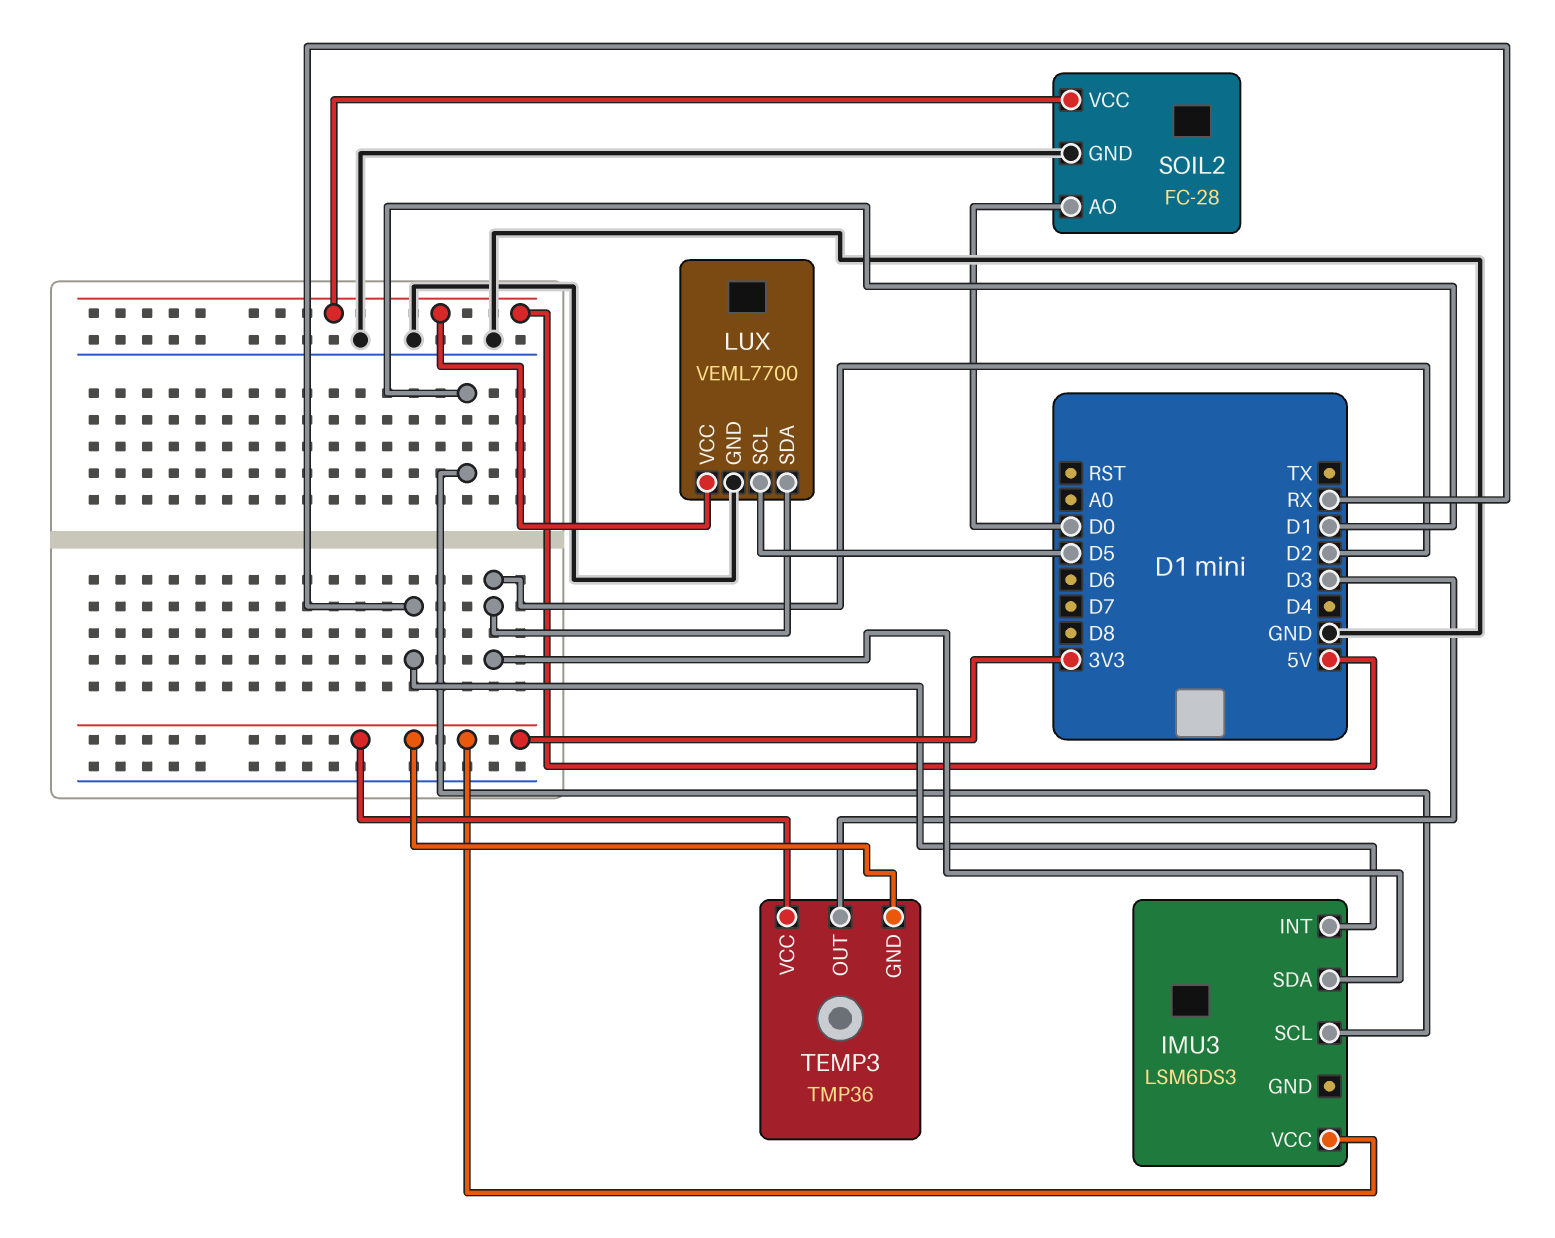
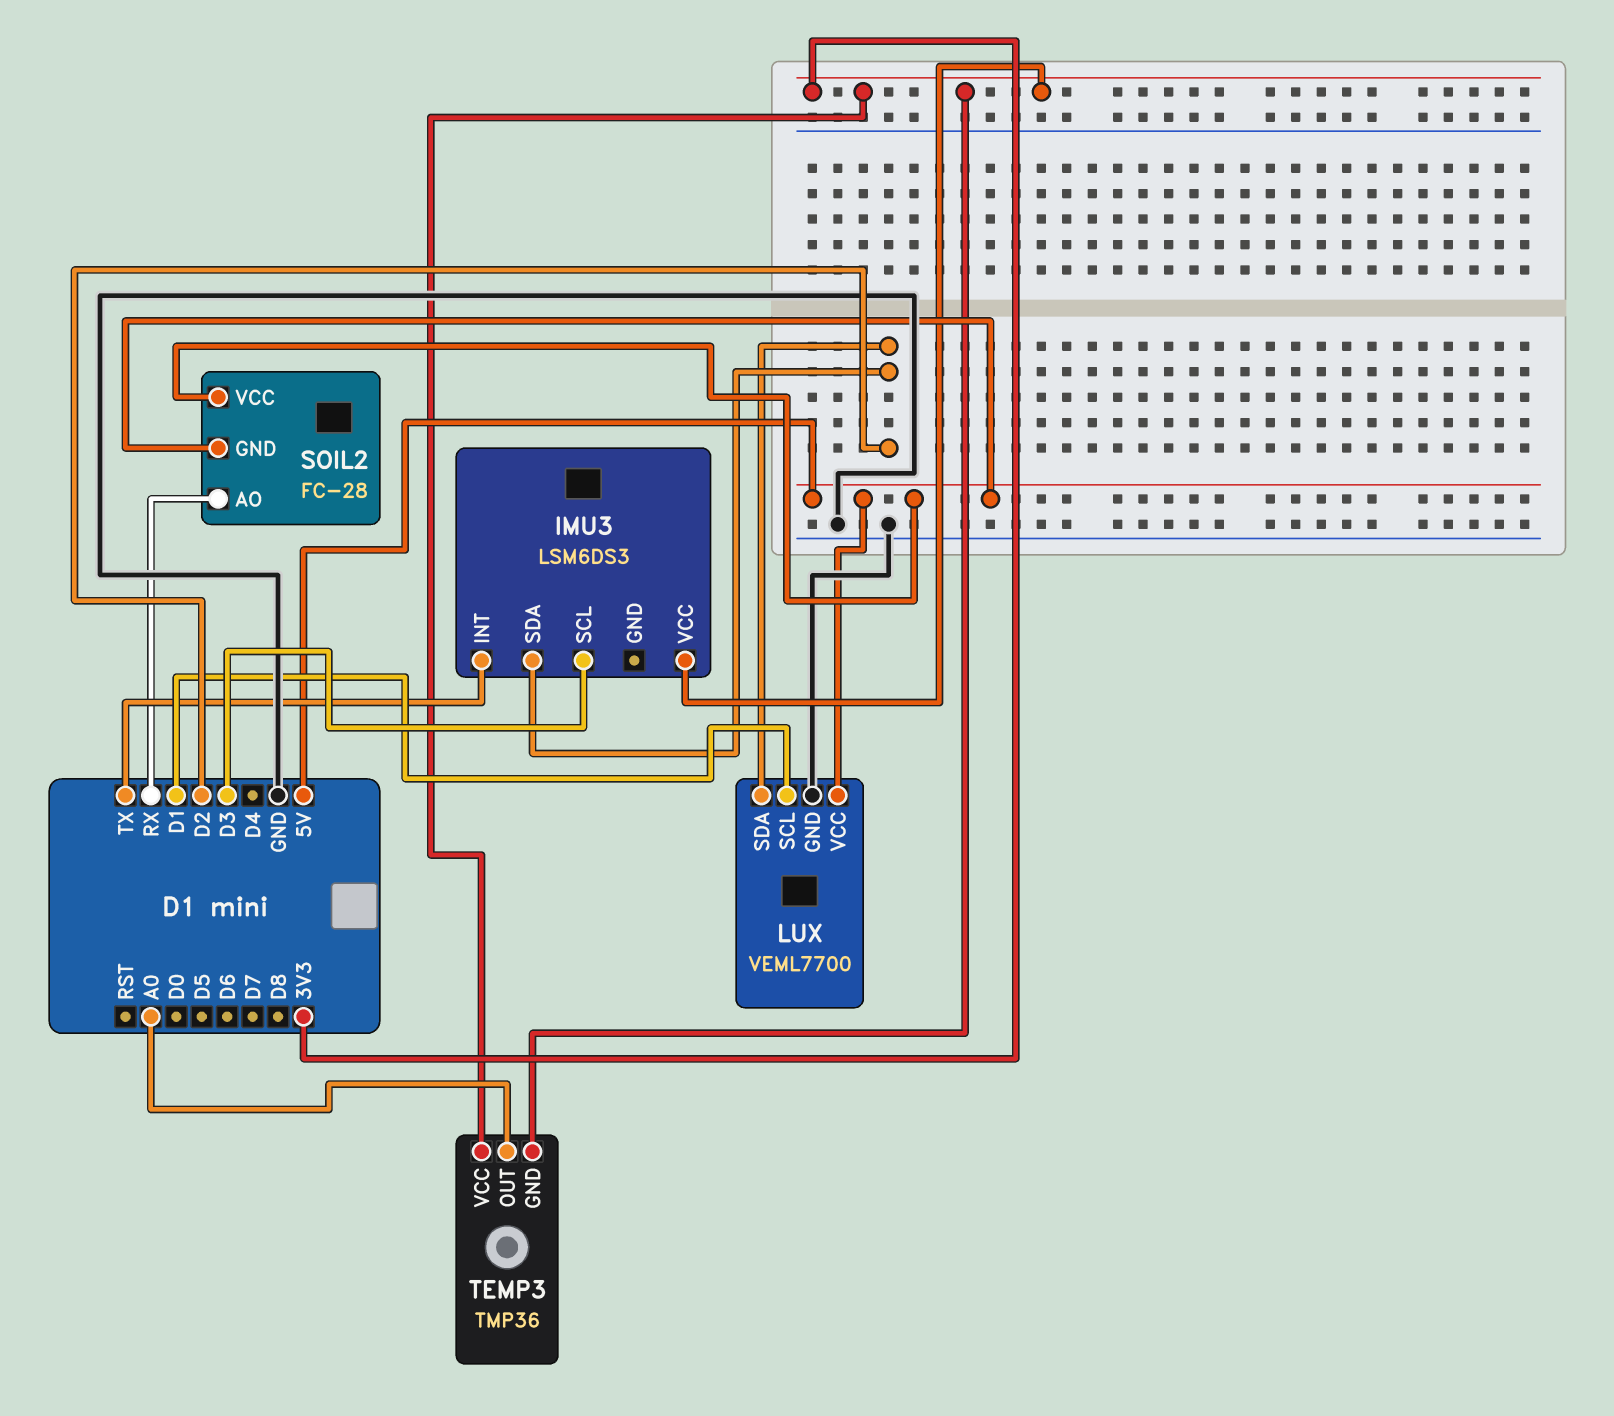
IMU3 pin INT: RX -> TX
IMU3 pin SCL: D1 -> D3
LUX pin SCL: D5 -> D1
SOIL2 pin AO: D0 -> RX
SOIL2 pin GND: GND -> 5V
TEMP3 pin OUT: D3 -> A0

